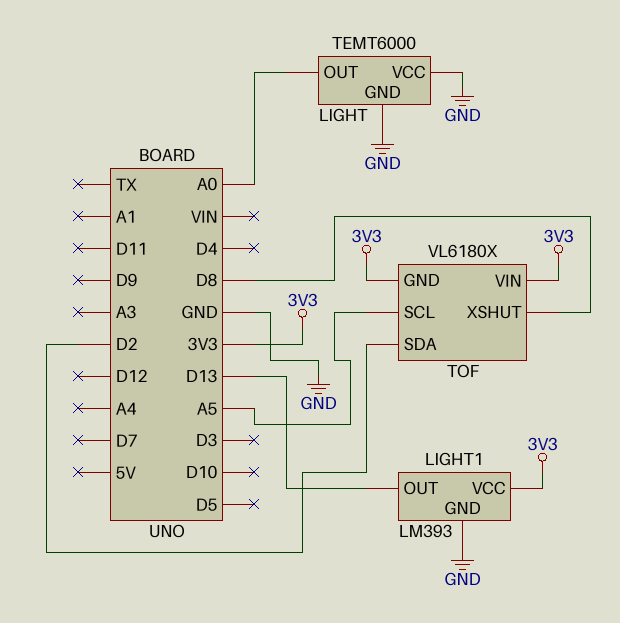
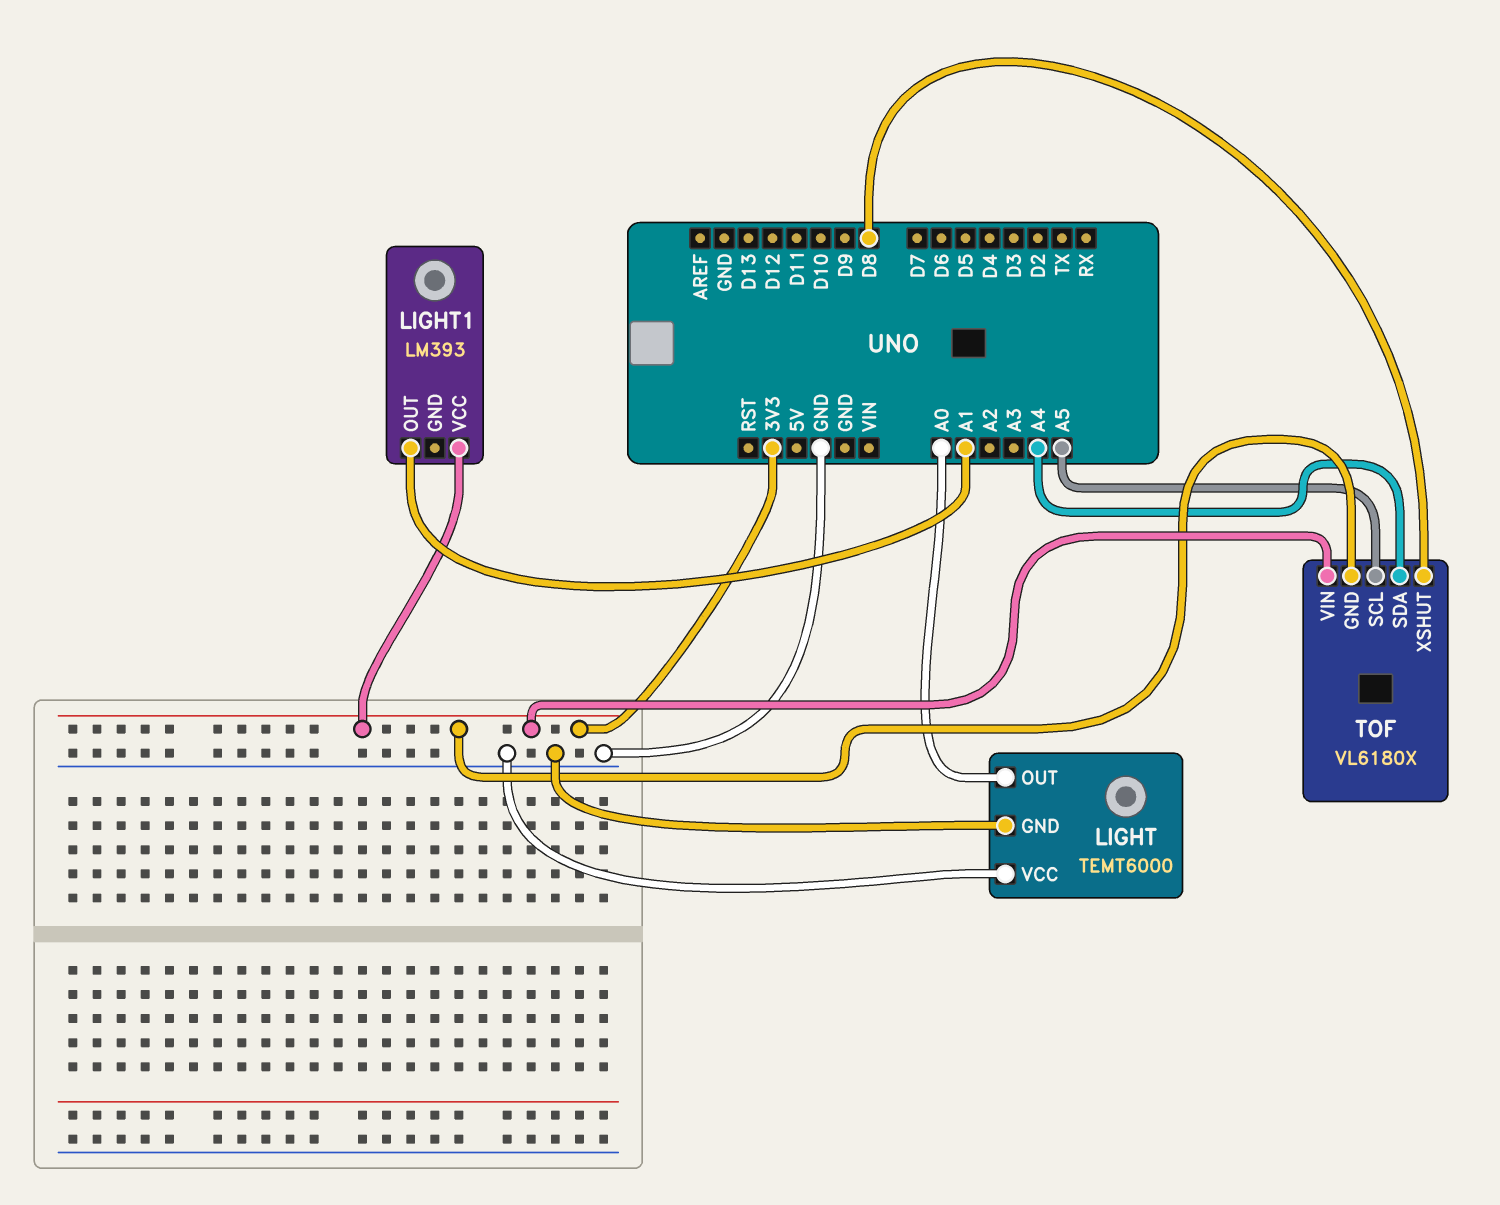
LIGHT1 pin GND: GND -> none
LIGHT1 pin OUT: D13 -> A1
TOF pin SDA: D2 -> A4

